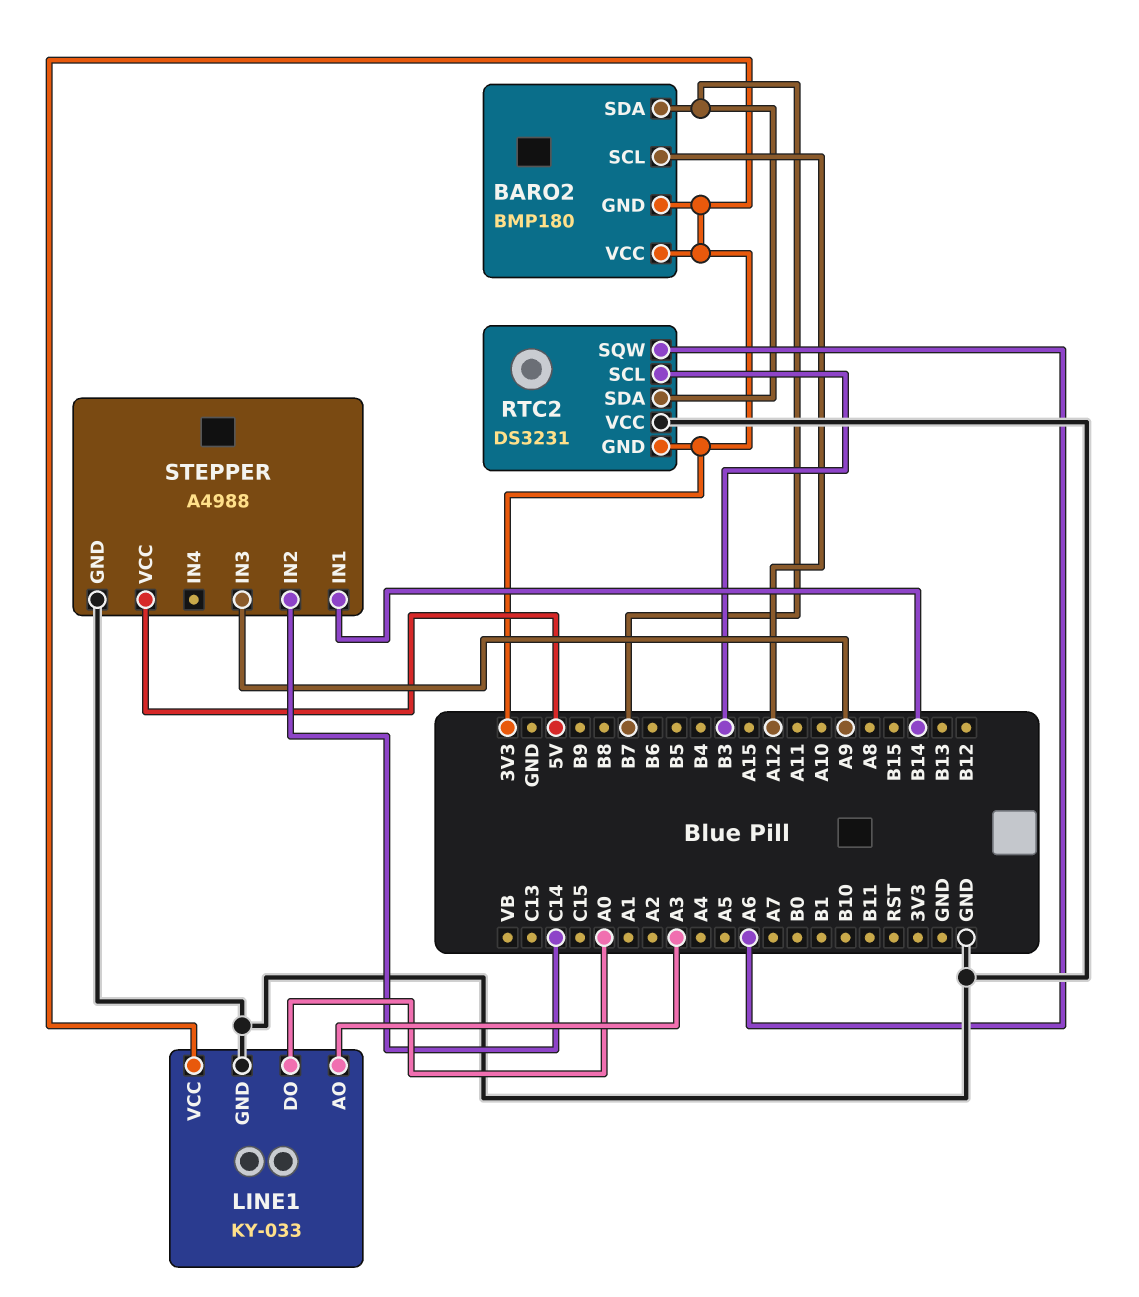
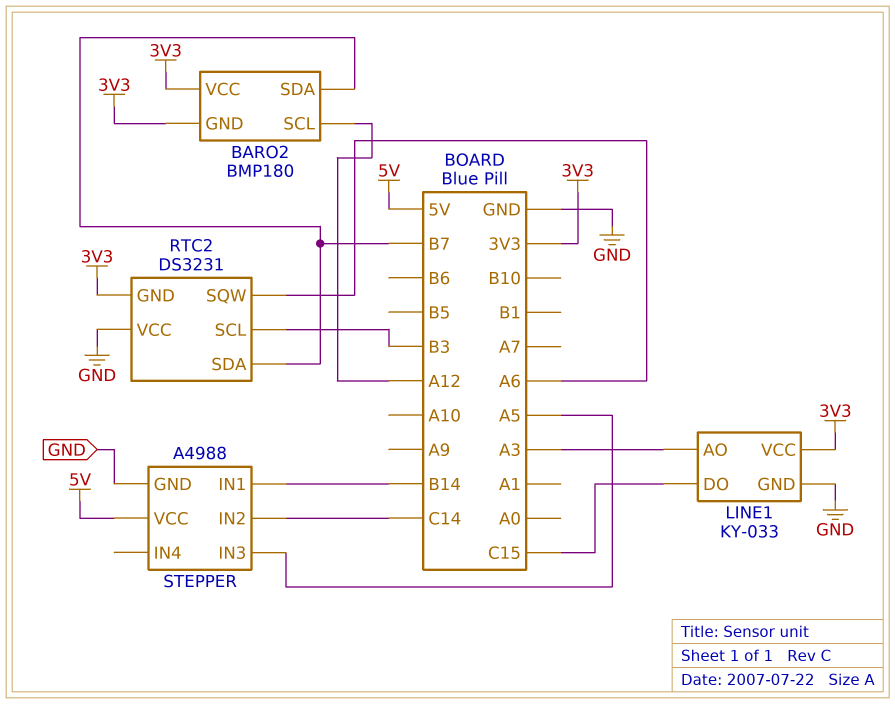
LINE1 pin DO: A0 -> C15
STEPPER pin IN3: A9 -> A5

